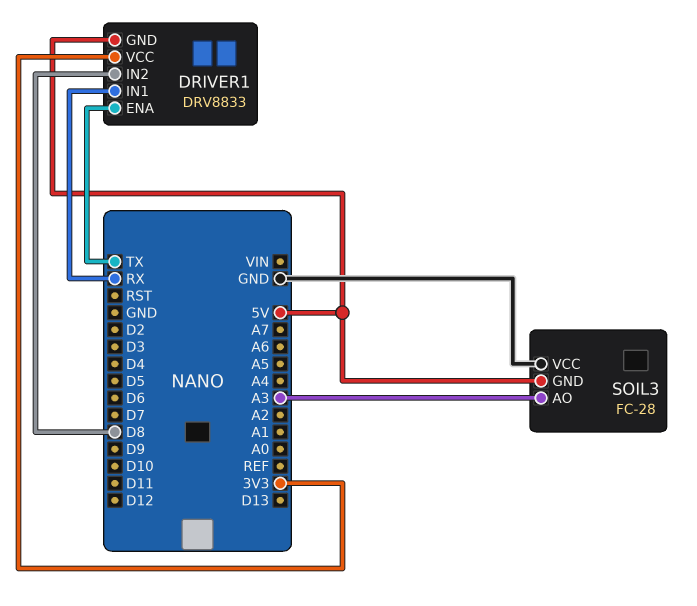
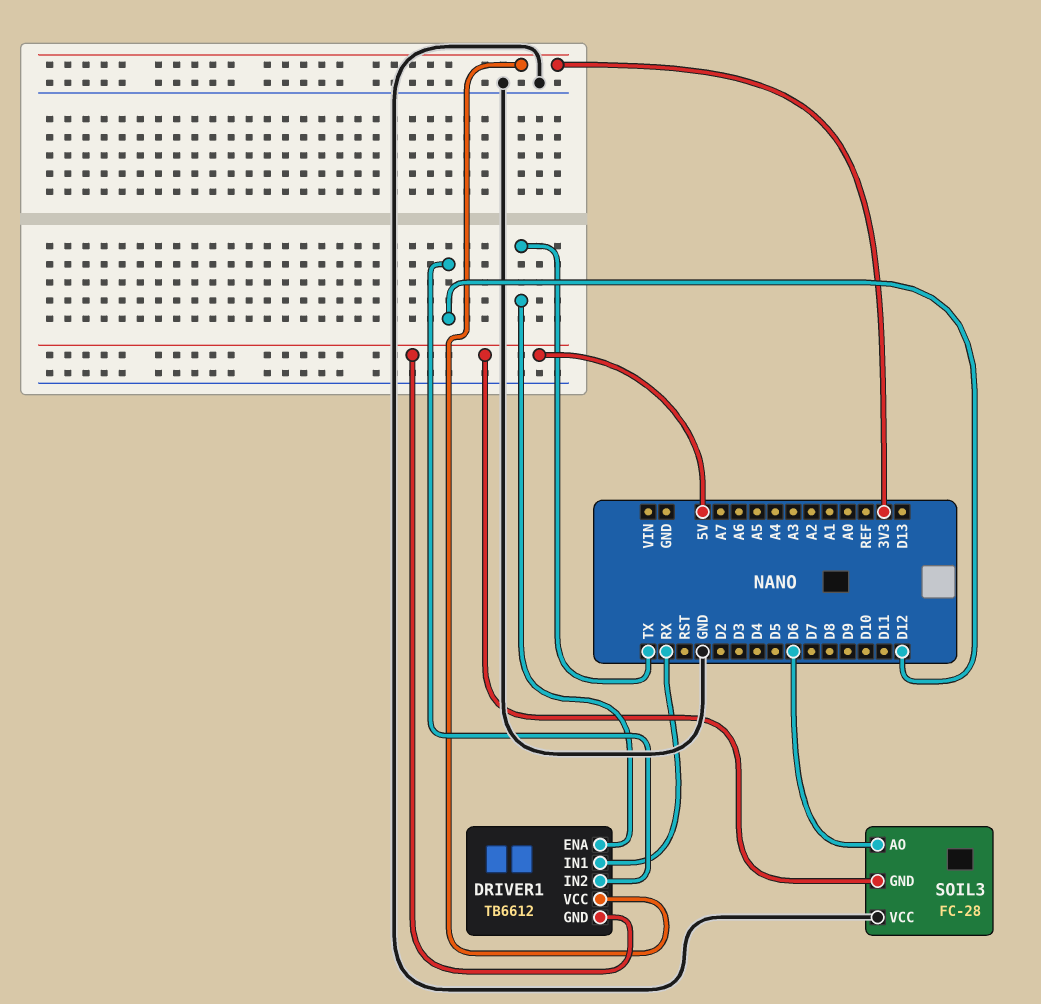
DRIVER1: DRV8833 -> TB6612
DRIVER1 pin IN2: D8 -> D12
SOIL3 pin AO: A3 -> D6

